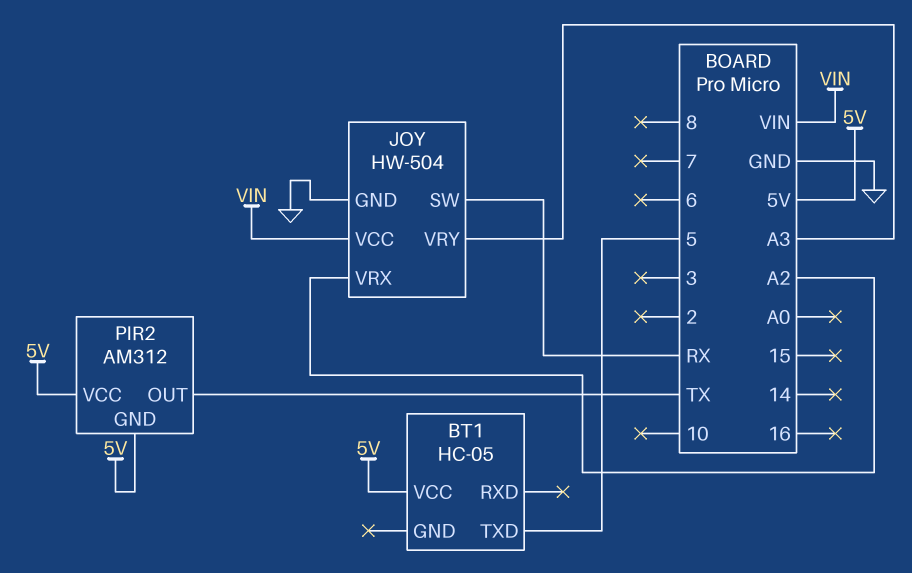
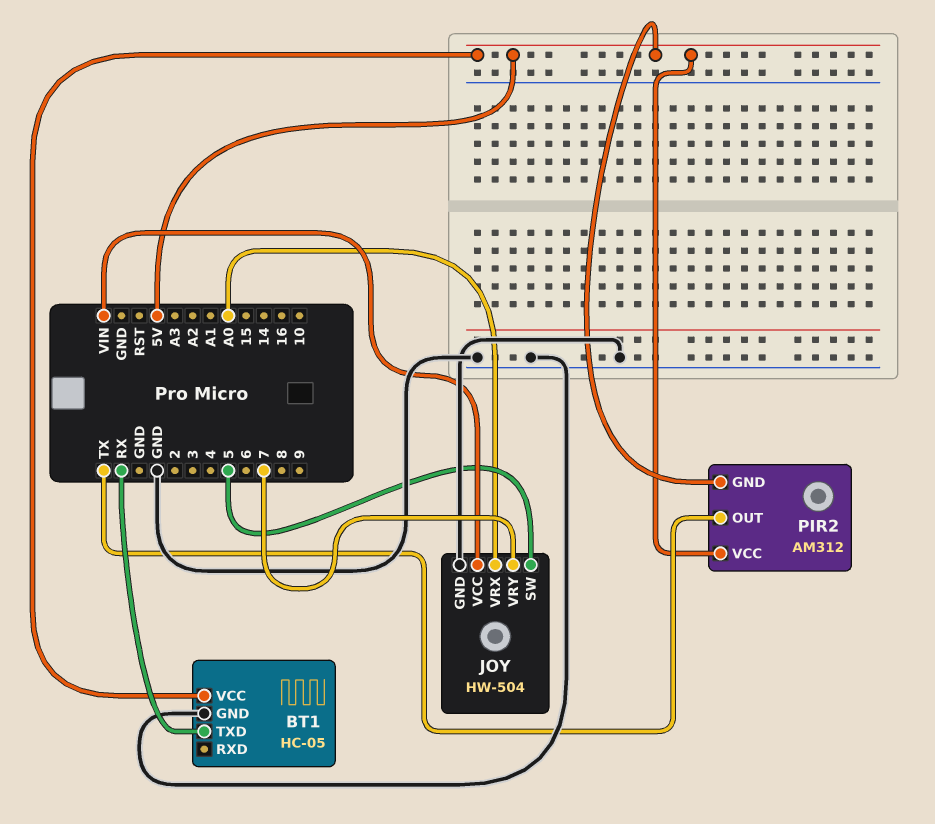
BT1 pin GND: none -> GND
BT1 pin TXD: 5 -> RX
JOY pin SW: RX -> 5
JOY pin VRX: A2 -> A0
JOY pin VRY: A3 -> 7

